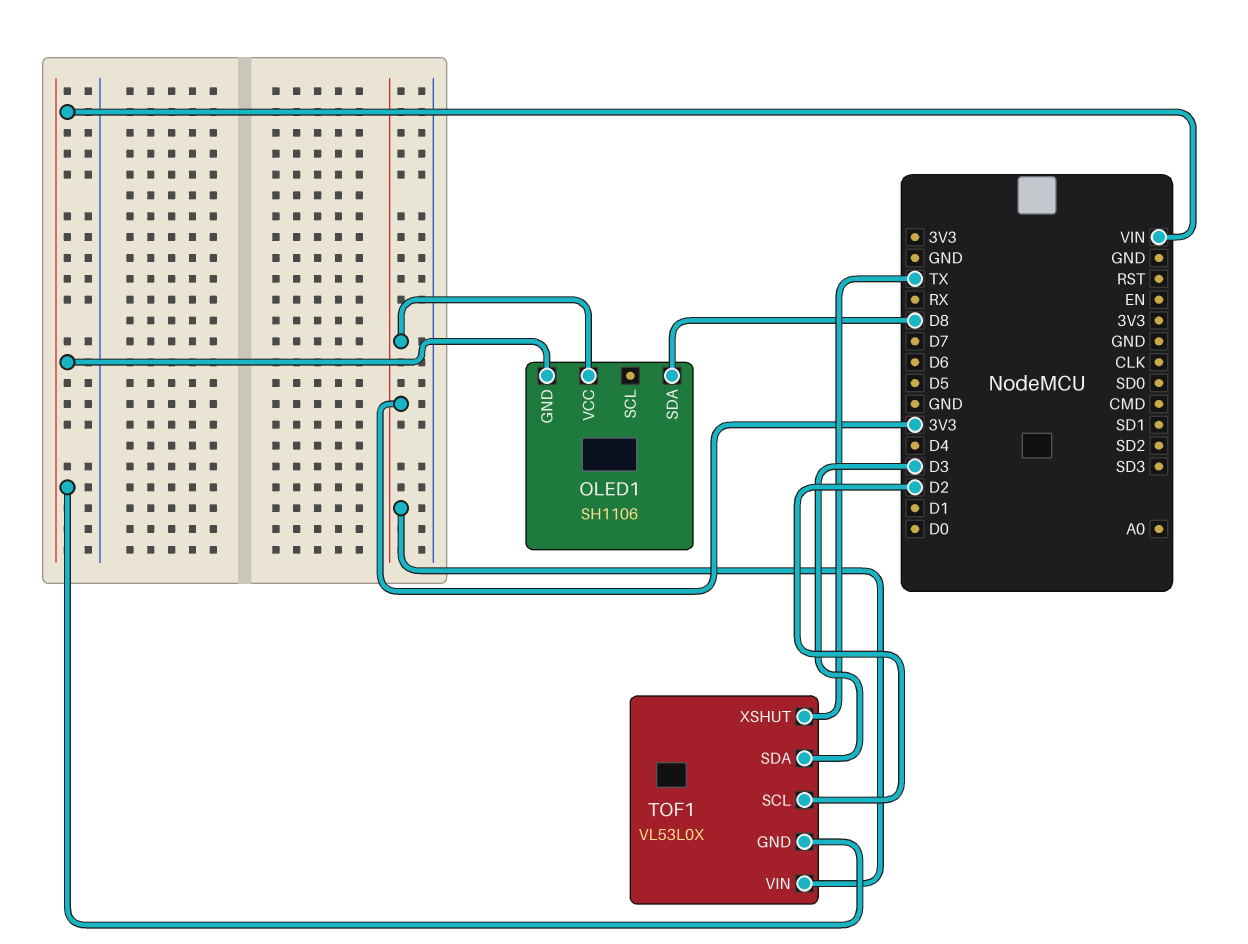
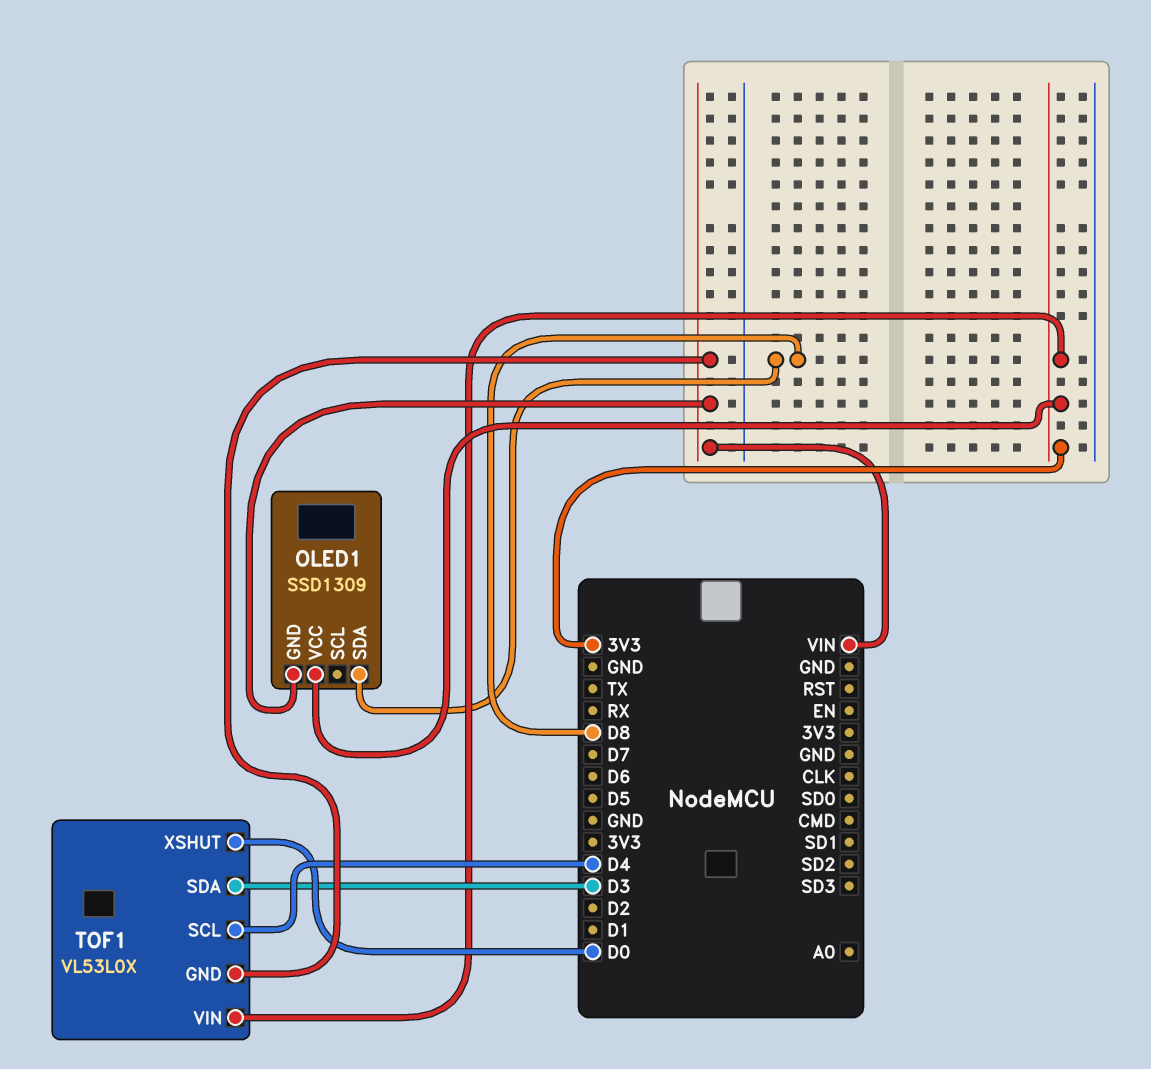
OLED1: SH1106 -> SSD1309
TOF1 pin SCL: D2 -> D4
TOF1 pin XSHUT: TX -> D0

